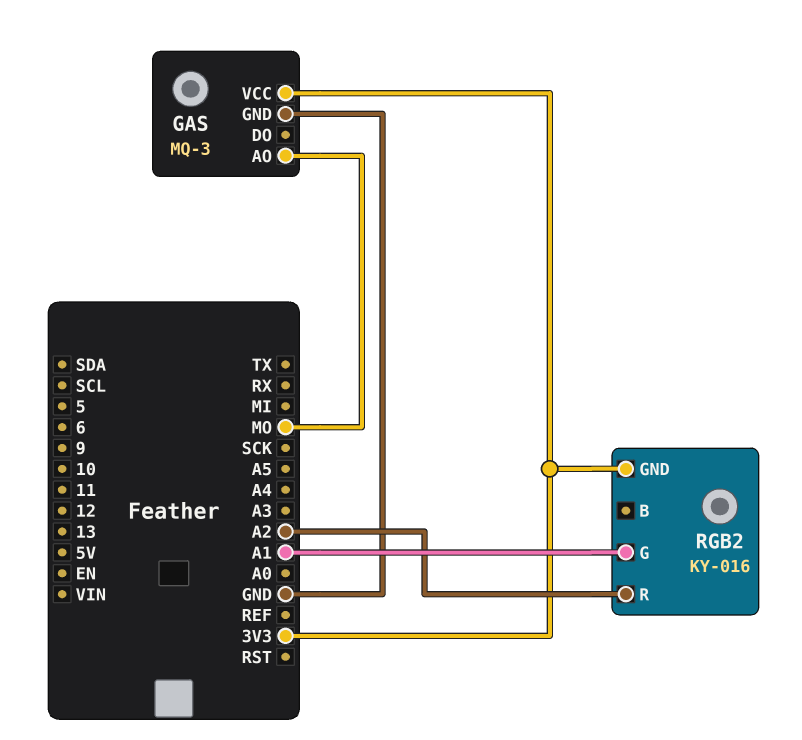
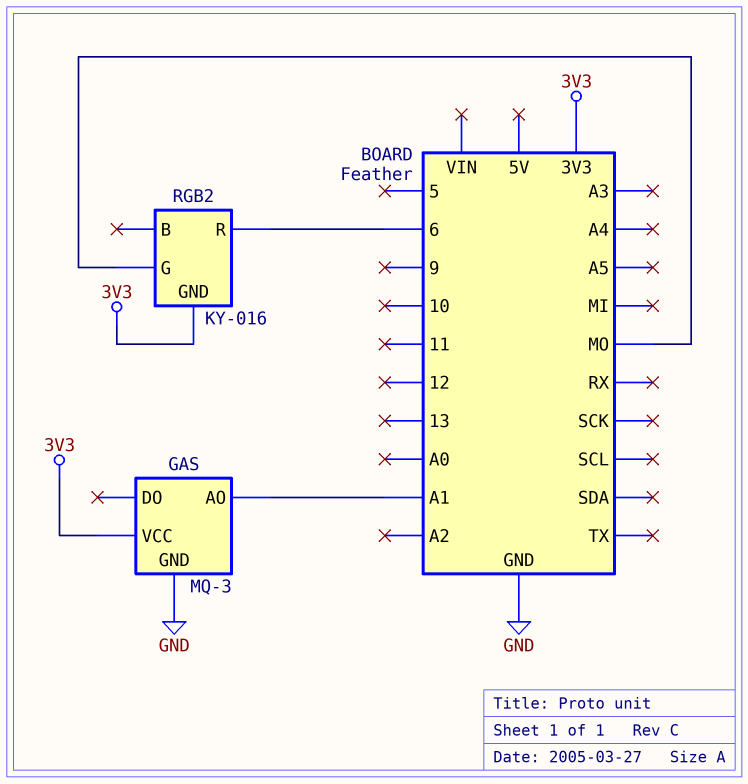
GAS pin AO: MO -> A1
RGB2 pin G: A1 -> MO
RGB2 pin R: A2 -> 6

